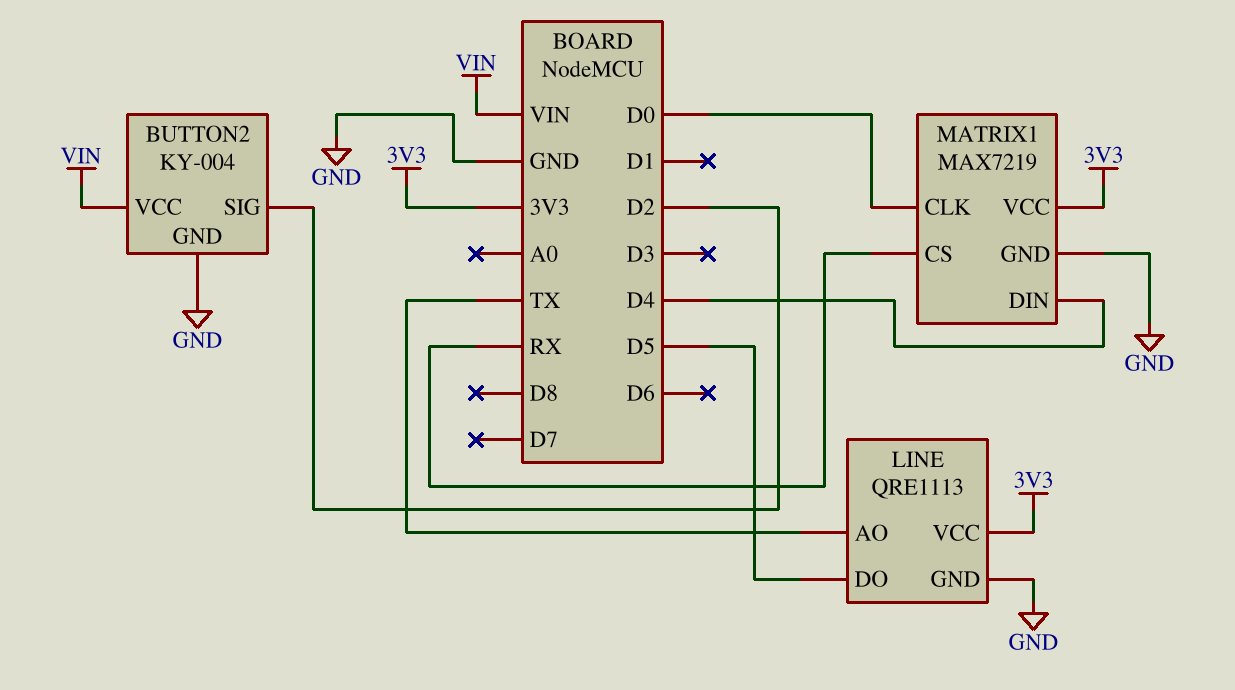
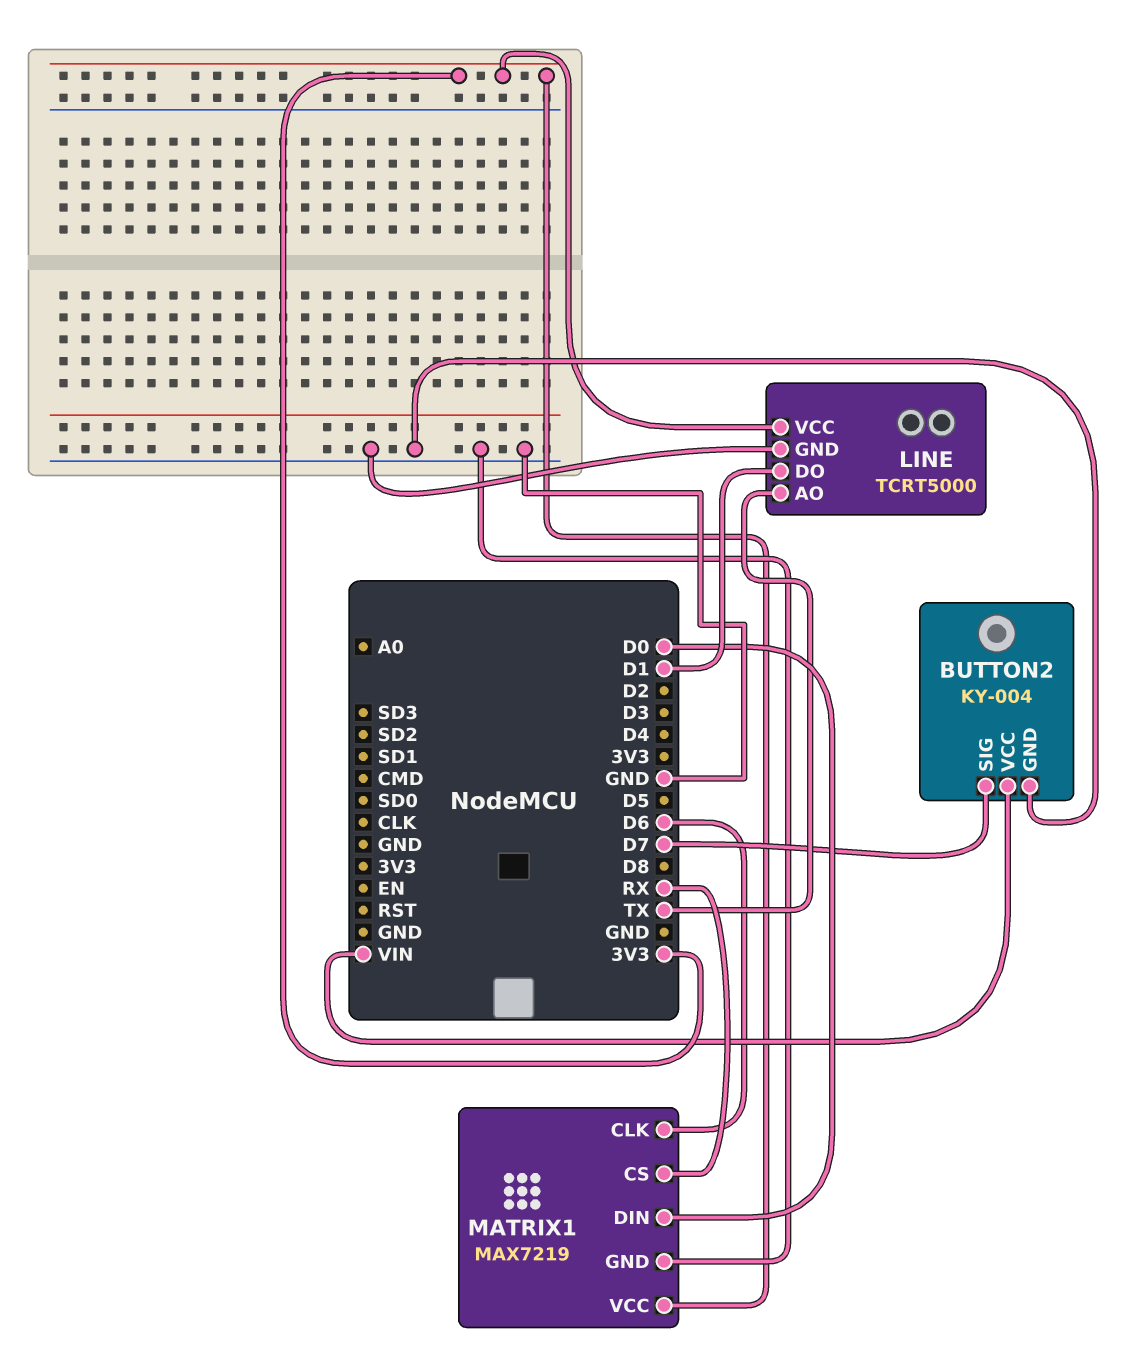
BUTTON2 pin SIG: D2 -> D7
LINE: QRE1113 -> TCRT5000
LINE pin DO: D5 -> D1
MATRIX1 pin CLK: D0 -> D6
MATRIX1 pin DIN: D4 -> D0

